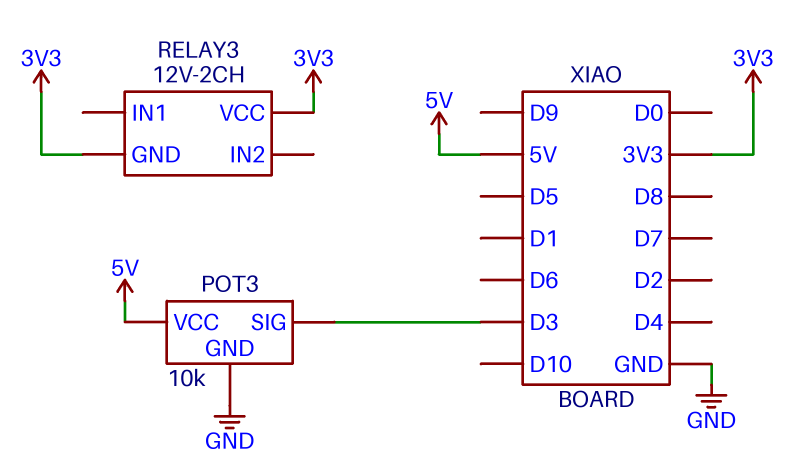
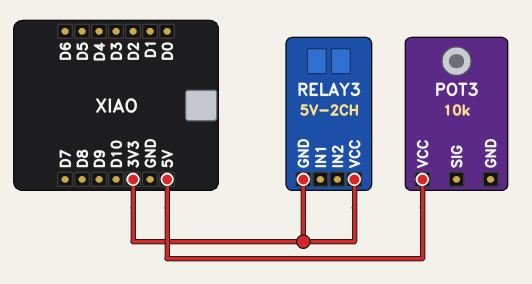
POT3 pin GND: GND -> none
POT3 pin SIG: D3 -> none
RELAY3: 12V-2CH -> 5V-2CH

